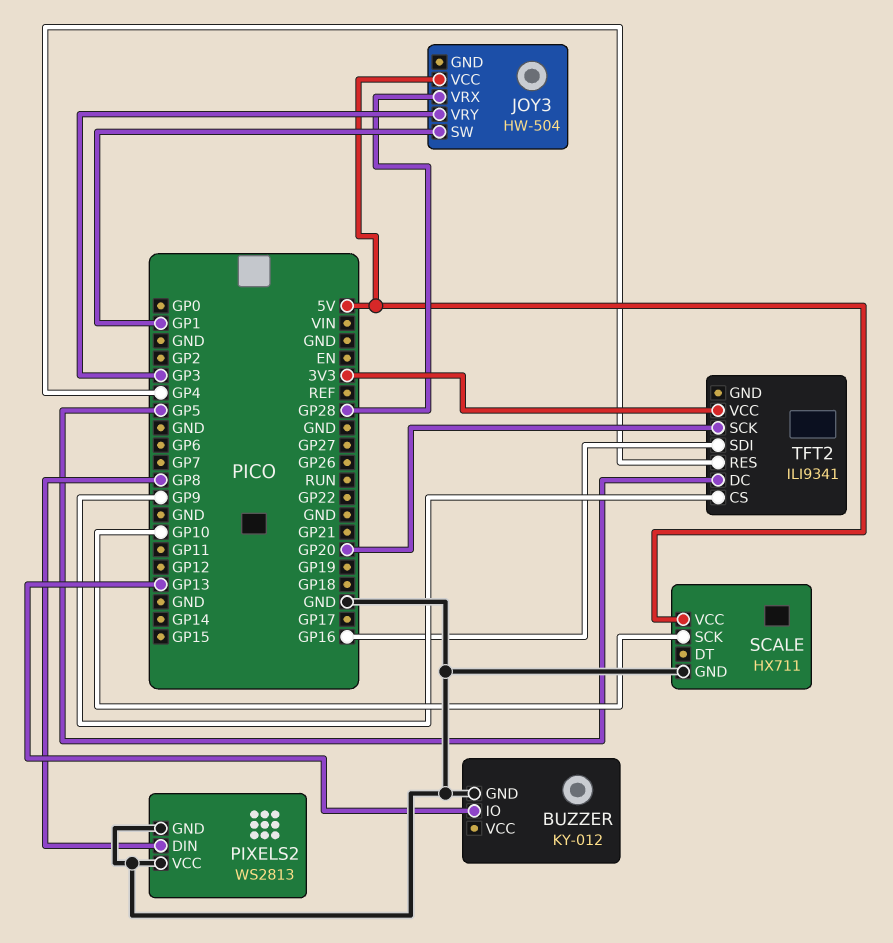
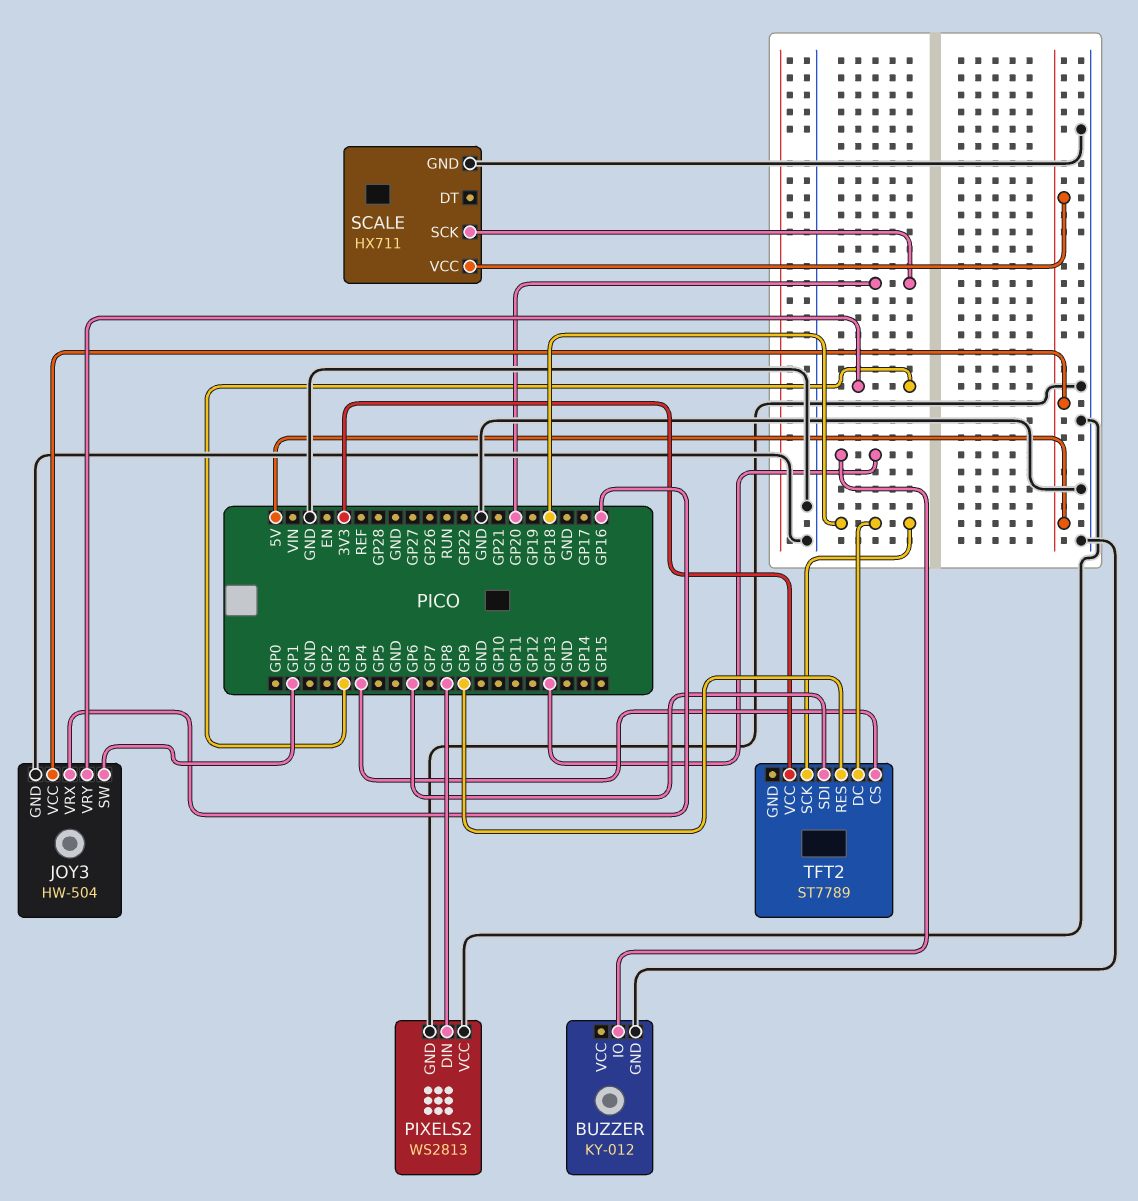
JOY3 pin GND: none -> GND
JOY3 pin VRX: GP28 -> GP16
SCALE pin SCK: GP10 -> GP20
TFT2: ILI9341 -> ST7789
TFT2 pin CS: GP9 -> GP4
TFT2 pin DC: GP5 -> GP18
TFT2 pin RES: GP4 -> GP9
TFT2 pin SCK: GP20 -> GP18
TFT2 pin SDI: GP16 -> GP6

